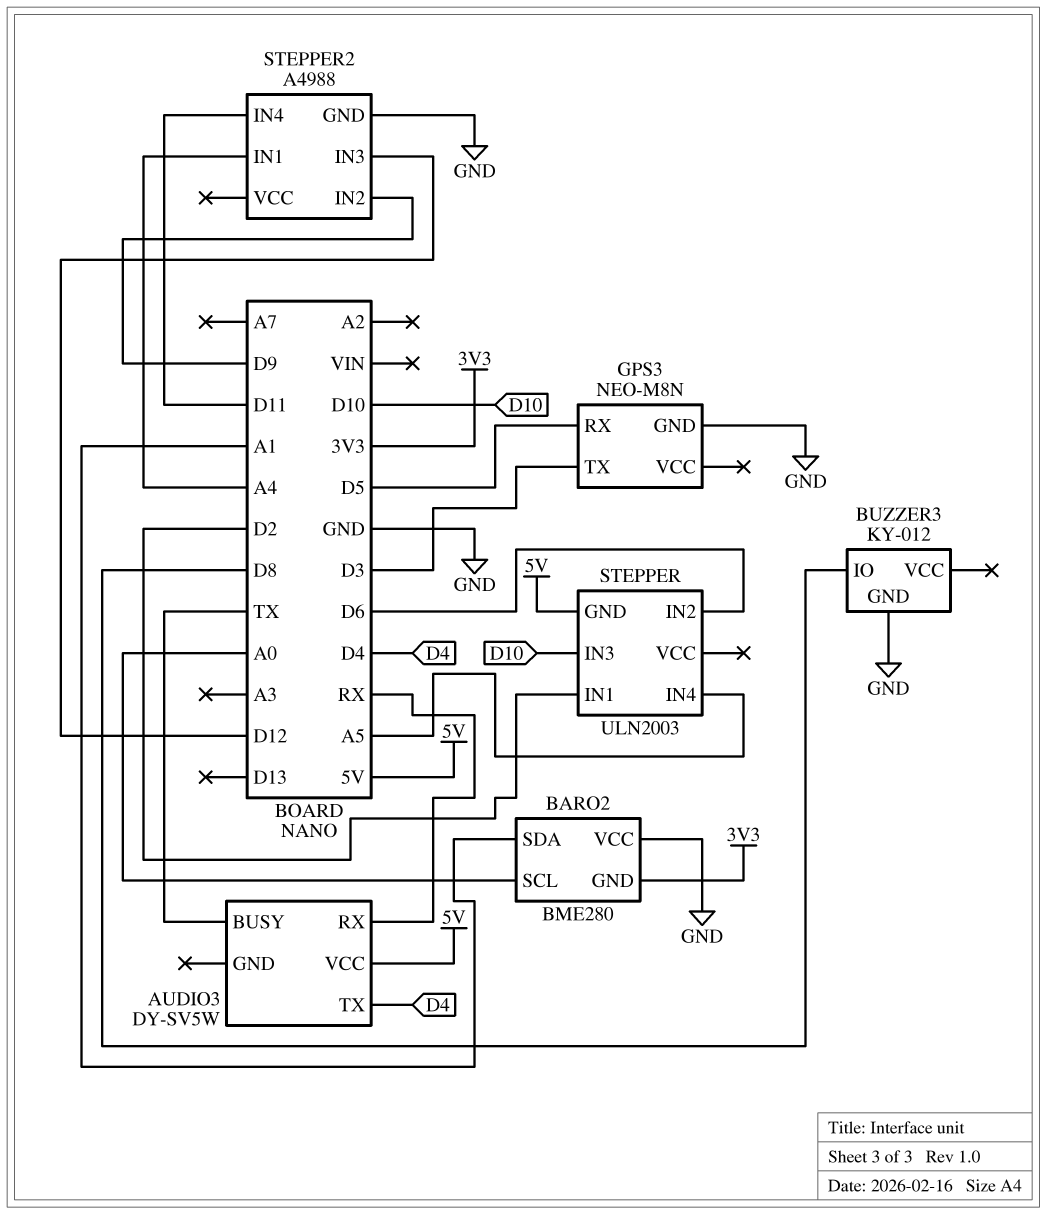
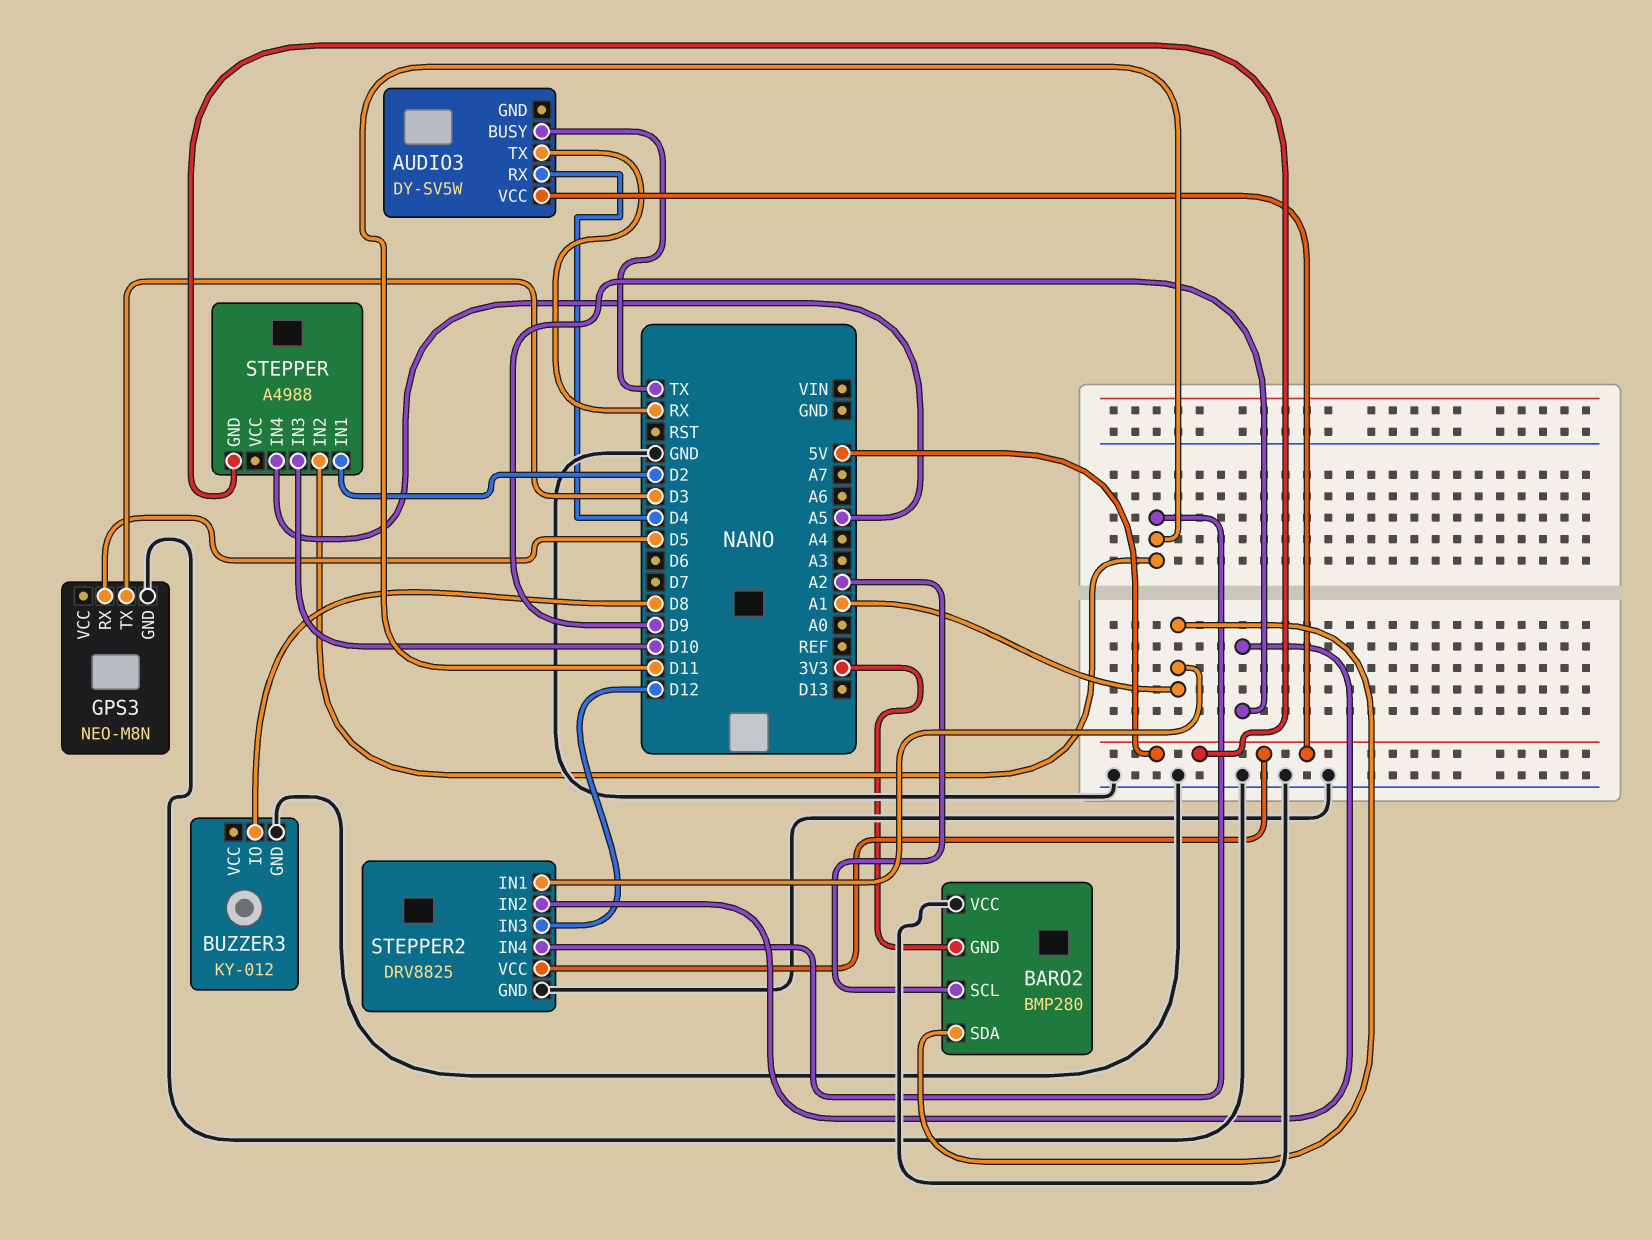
AUDIO3 pin RX: RX -> D4
AUDIO3 pin TX: D4 -> RX
BARO2: BME280 -> BMP280
BARO2 pin SCL: A0 -> A2
STEPPER: ULN2003 -> A4988
STEPPER pin IN2: D6 -> D11
STEPPER2: A4988 -> DRV8825
STEPPER2 pin IN1: A4 -> A1
STEPPER2 pin VCC: none -> 5V

